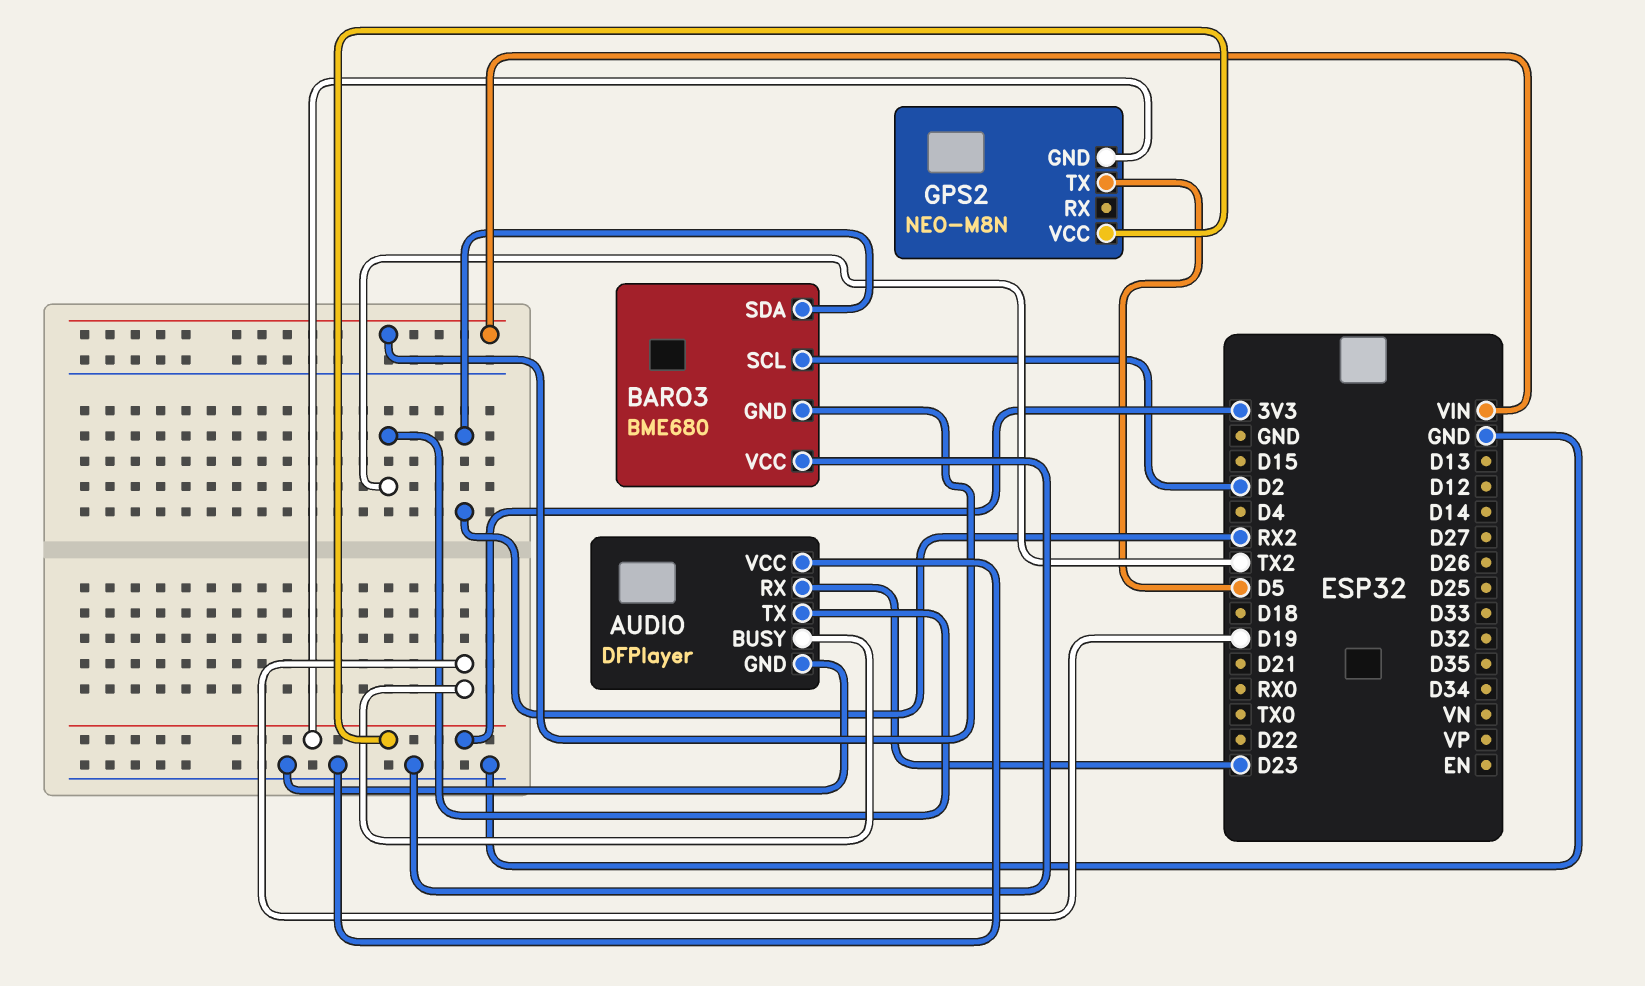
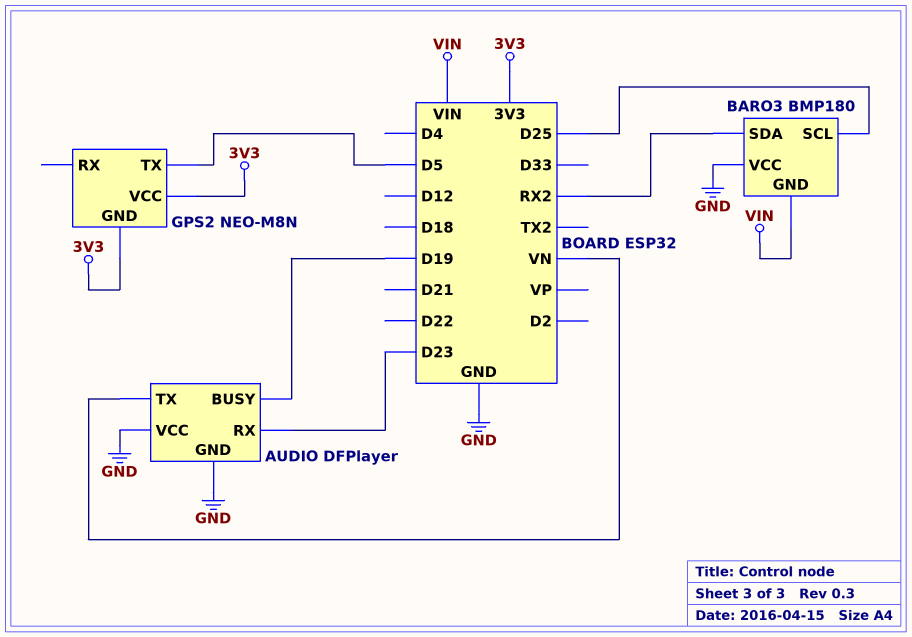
AUDIO pin TX: TX2 -> VN
BARO3: BME680 -> BMP180
BARO3 pin SCL: D2 -> D25

